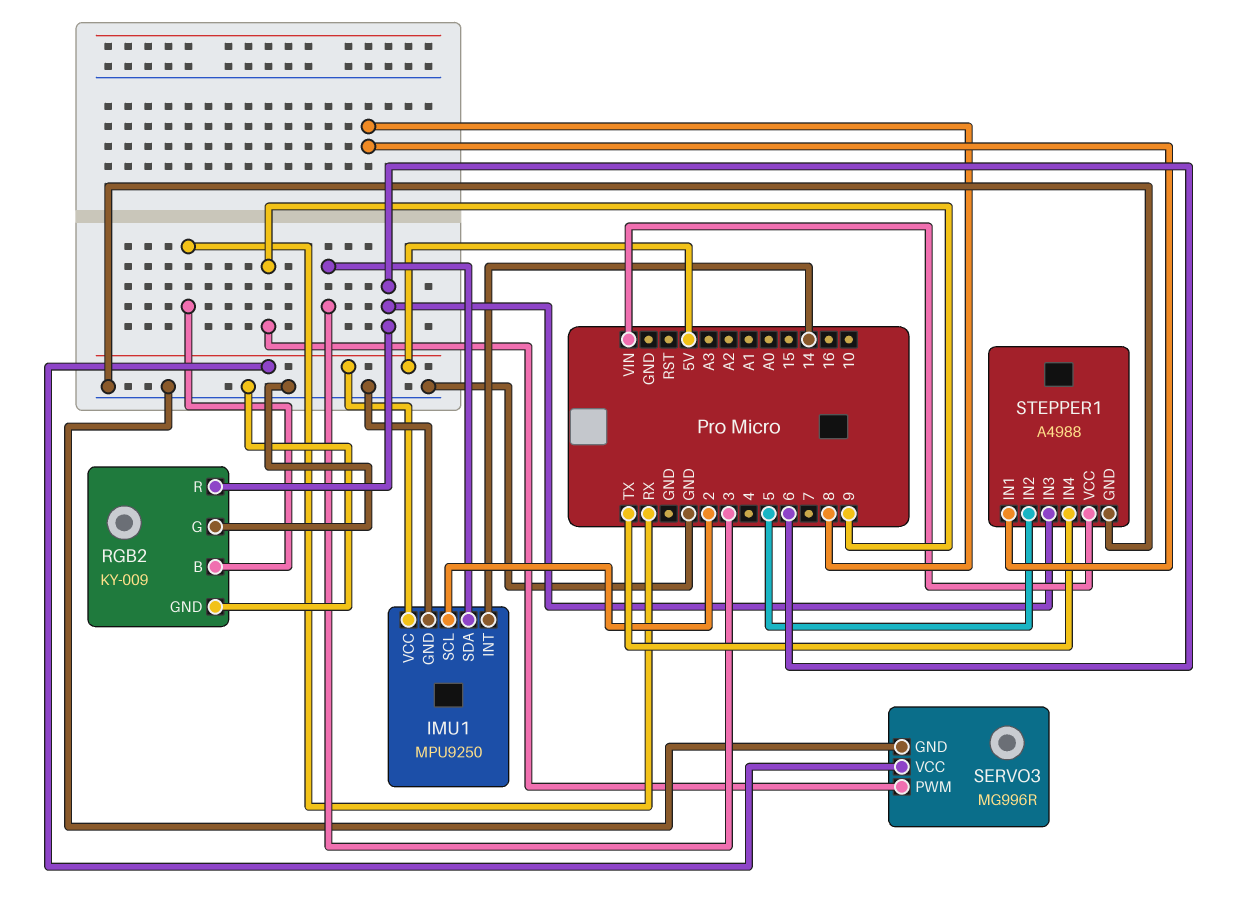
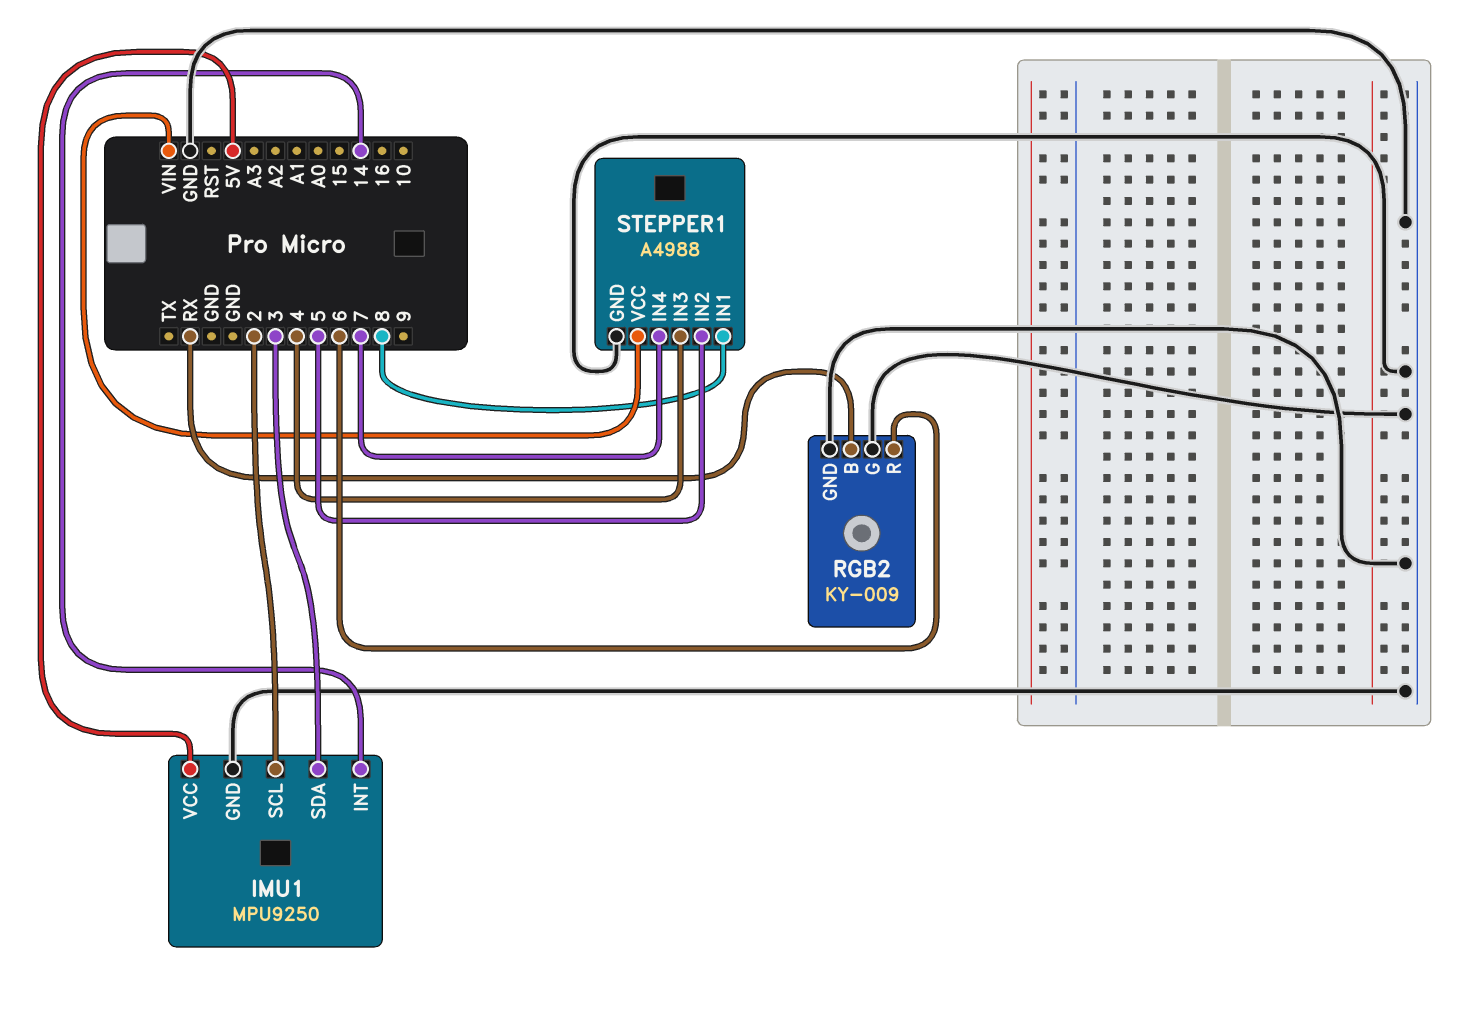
SERVO3: MG996R -> none
SERVO3 pin GND: GND -> none
SERVO3 pin PWM: 9 -> none
SERVO3 pin VCC: 5V -> none
STEPPER1 pin IN3: 6 -> 4
STEPPER1 pin IN4: TX -> 7

